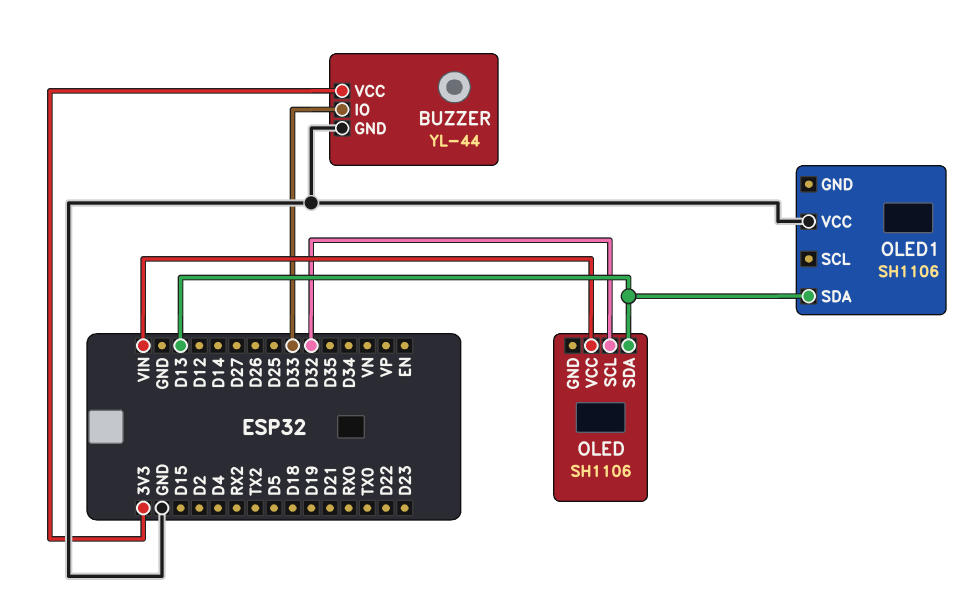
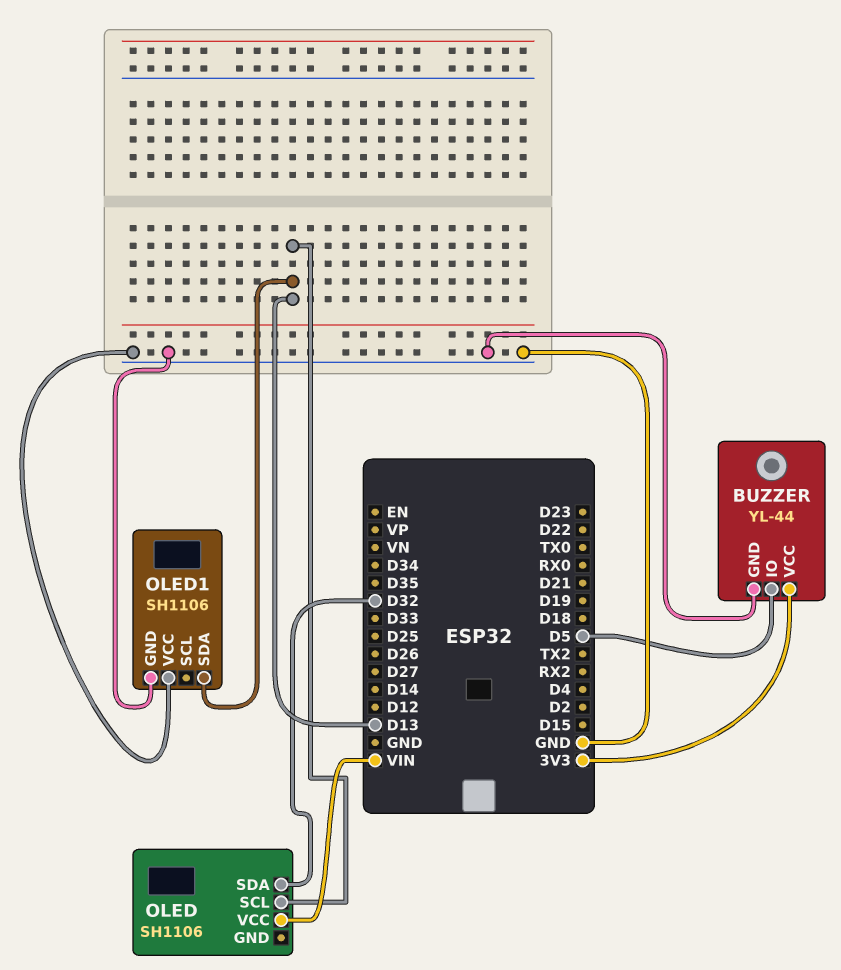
BUZZER pin IO: D33 -> D5
OLED pin SCL: D32 -> D13
OLED pin SDA: D13 -> D32
OLED1 pin GND: none -> GND

